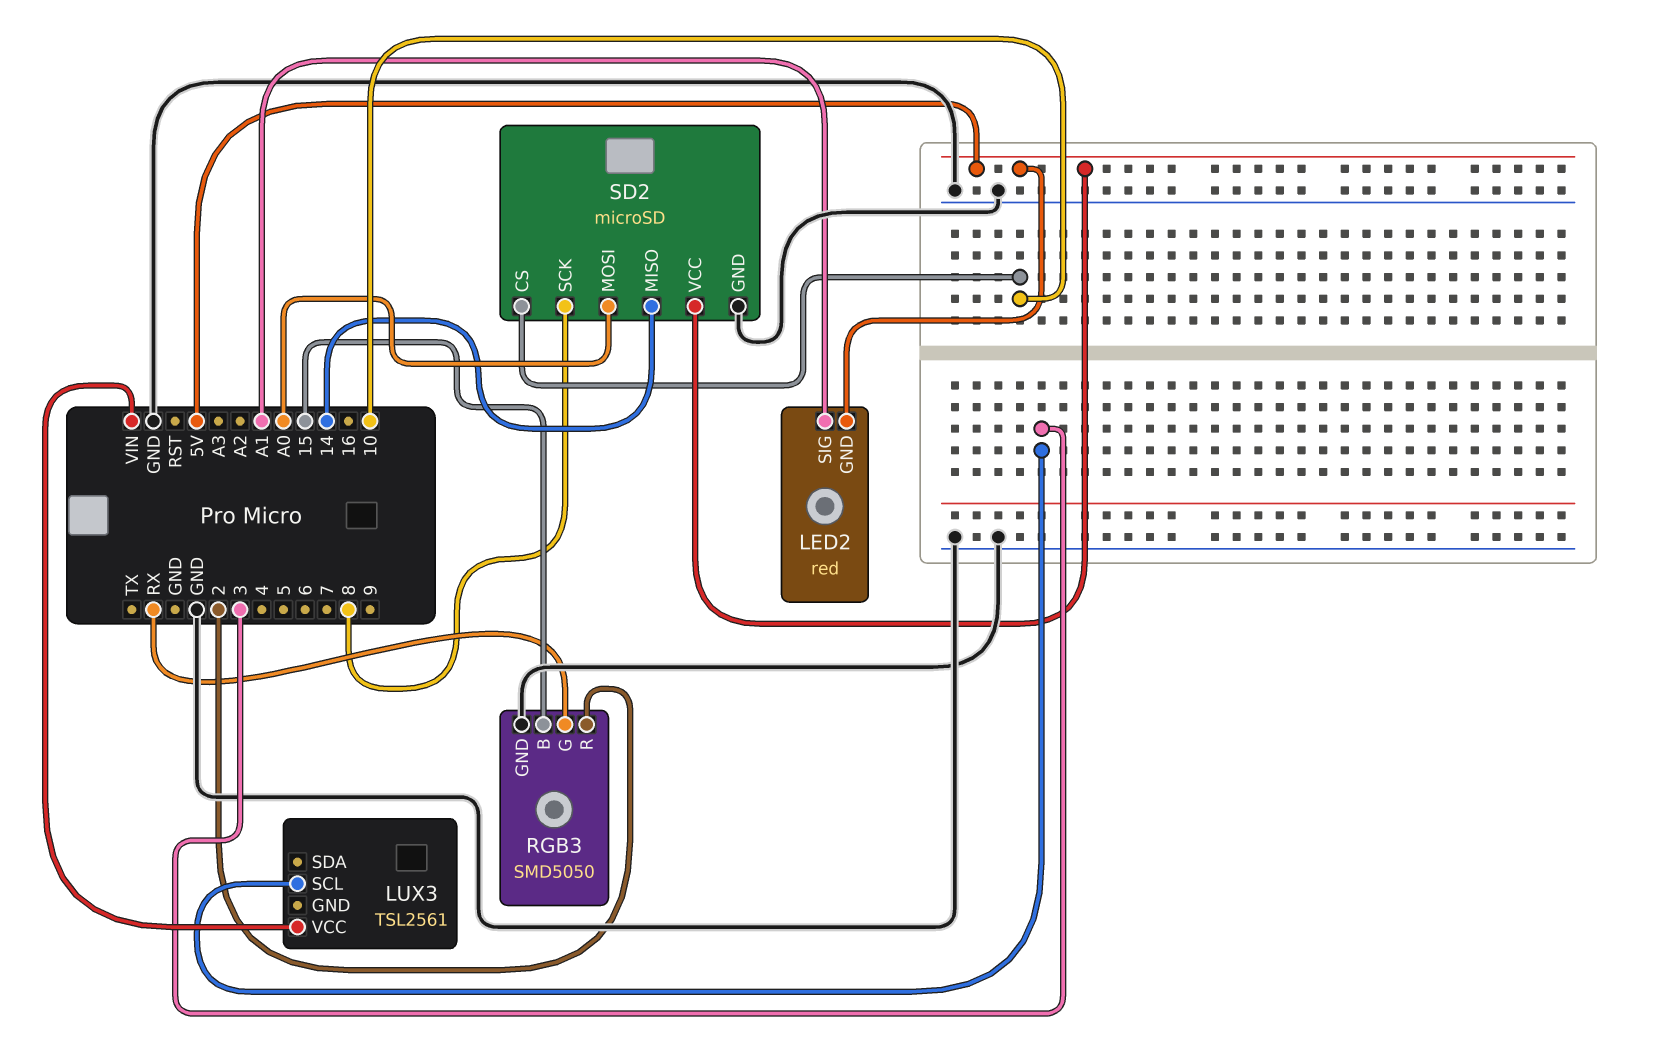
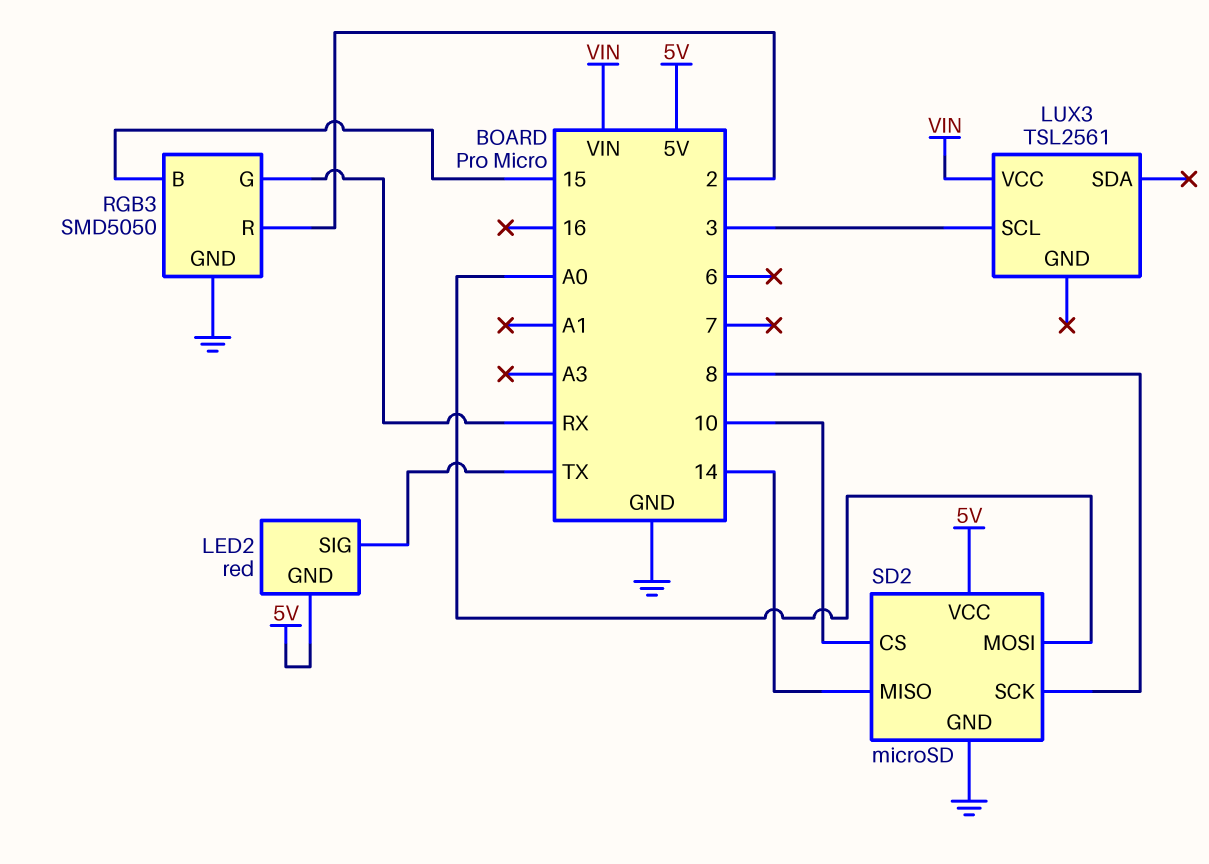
LED2 pin SIG: A1 -> TX

